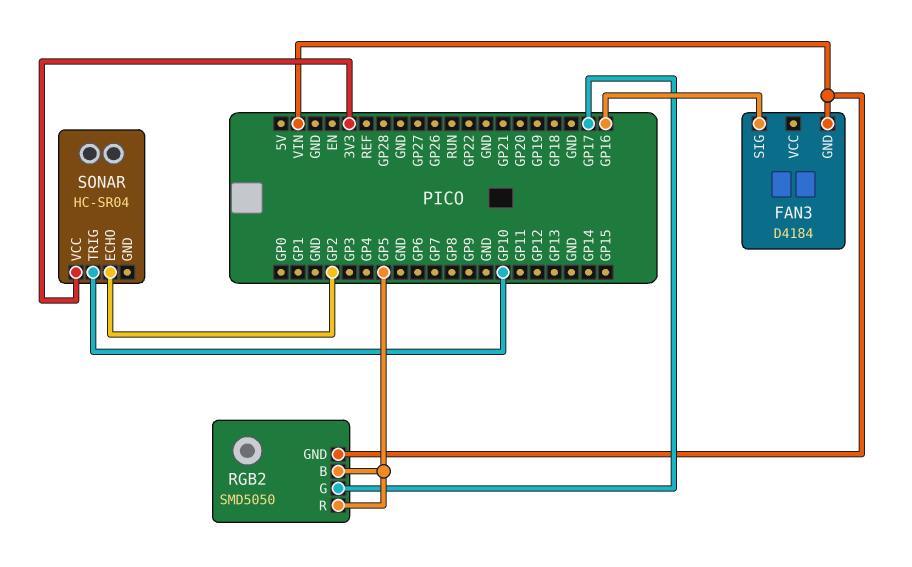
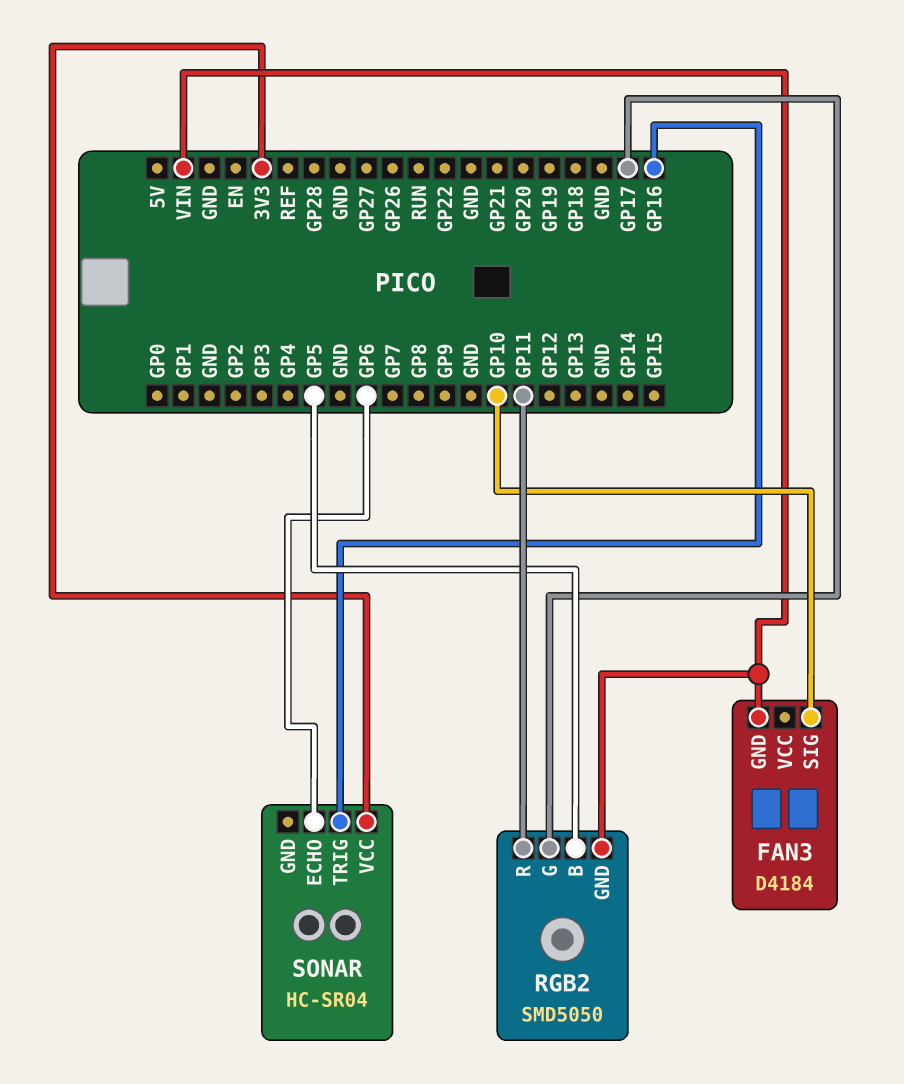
FAN3 pin SIG: GP16 -> GP10
RGB2 pin R: GP5 -> GP11
SONAR pin ECHO: GP2 -> GP6
SONAR pin TRIG: GP10 -> GP16

